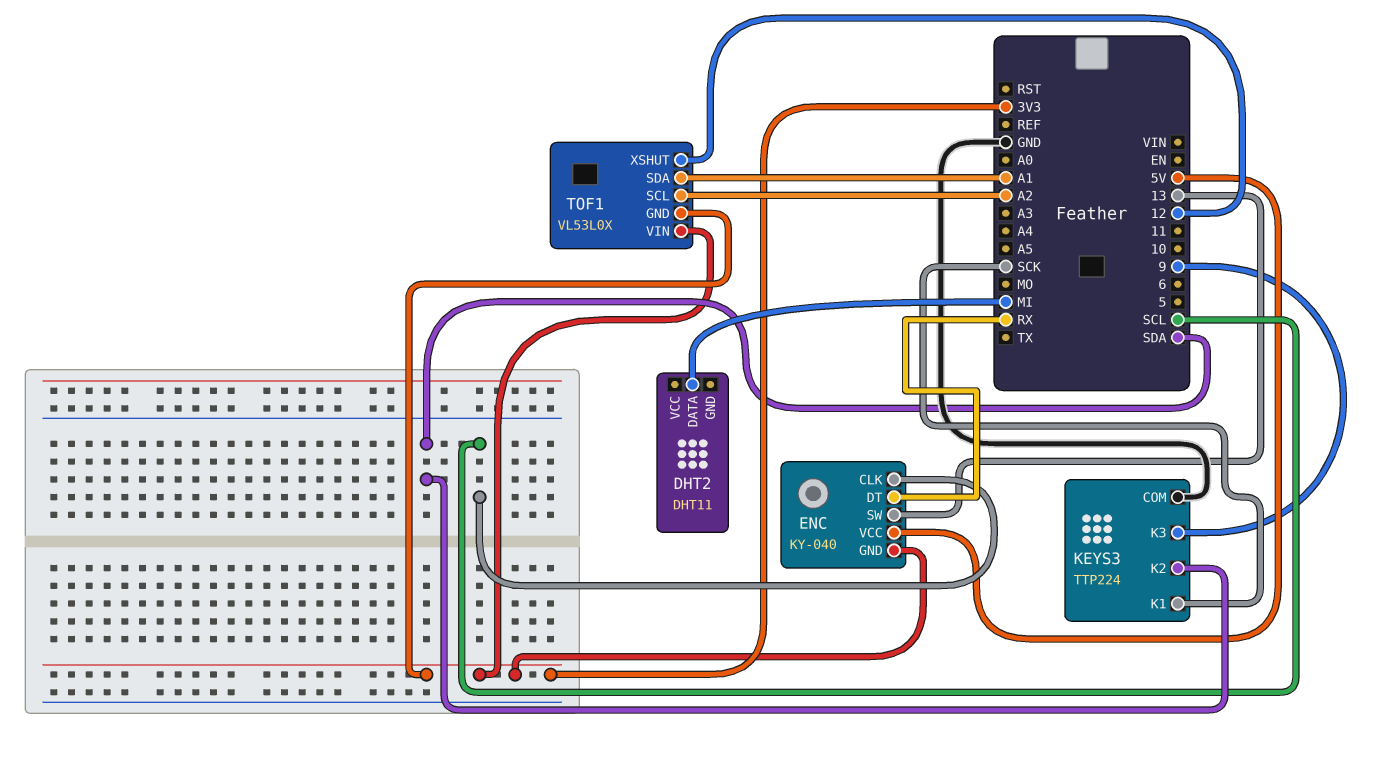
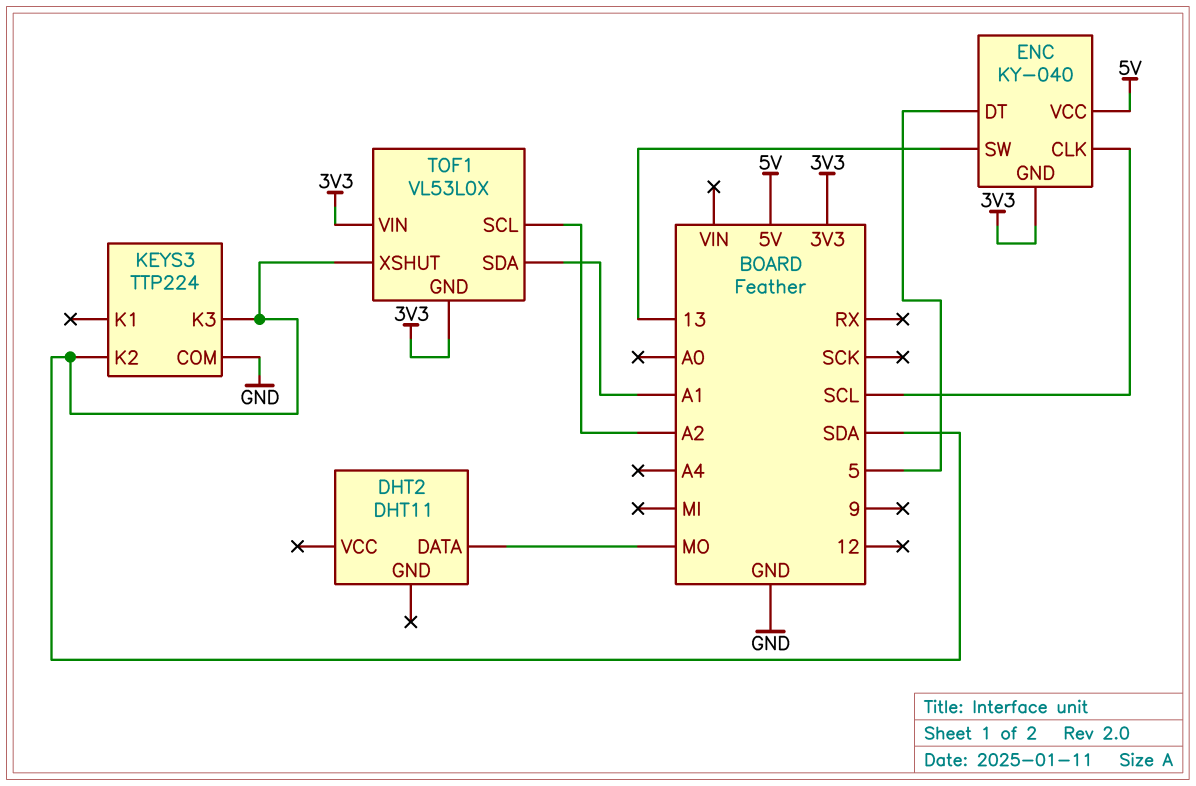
DHT2 pin DATA: MI -> MO
ENC pin DT: RX -> 5
KEYS3 pin K1: SCK -> none
KEYS3 pin K3: 9 -> SDA
TOF1 pin XSHUT: 12 -> SDA

